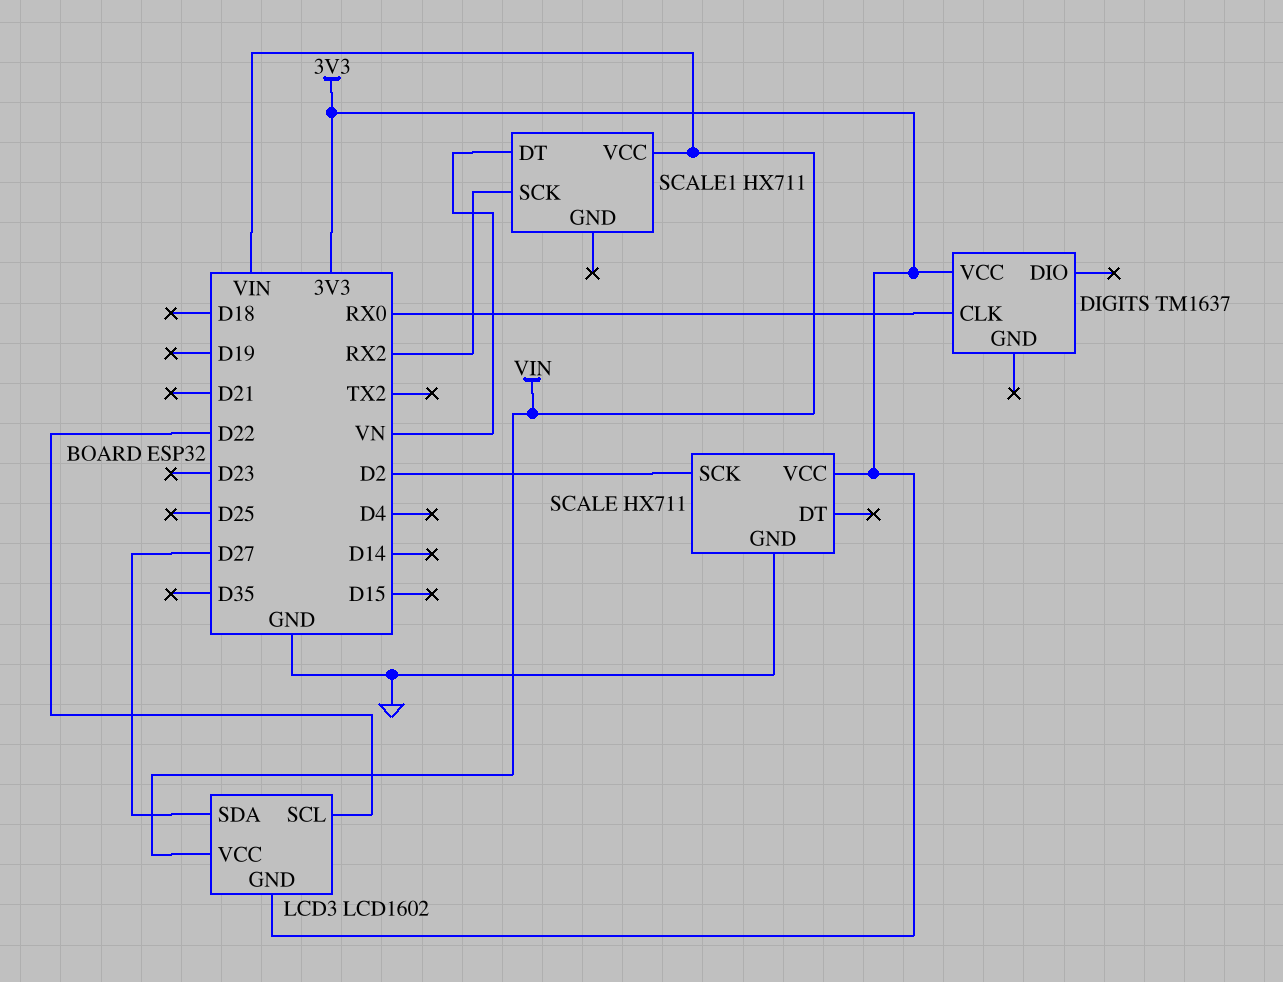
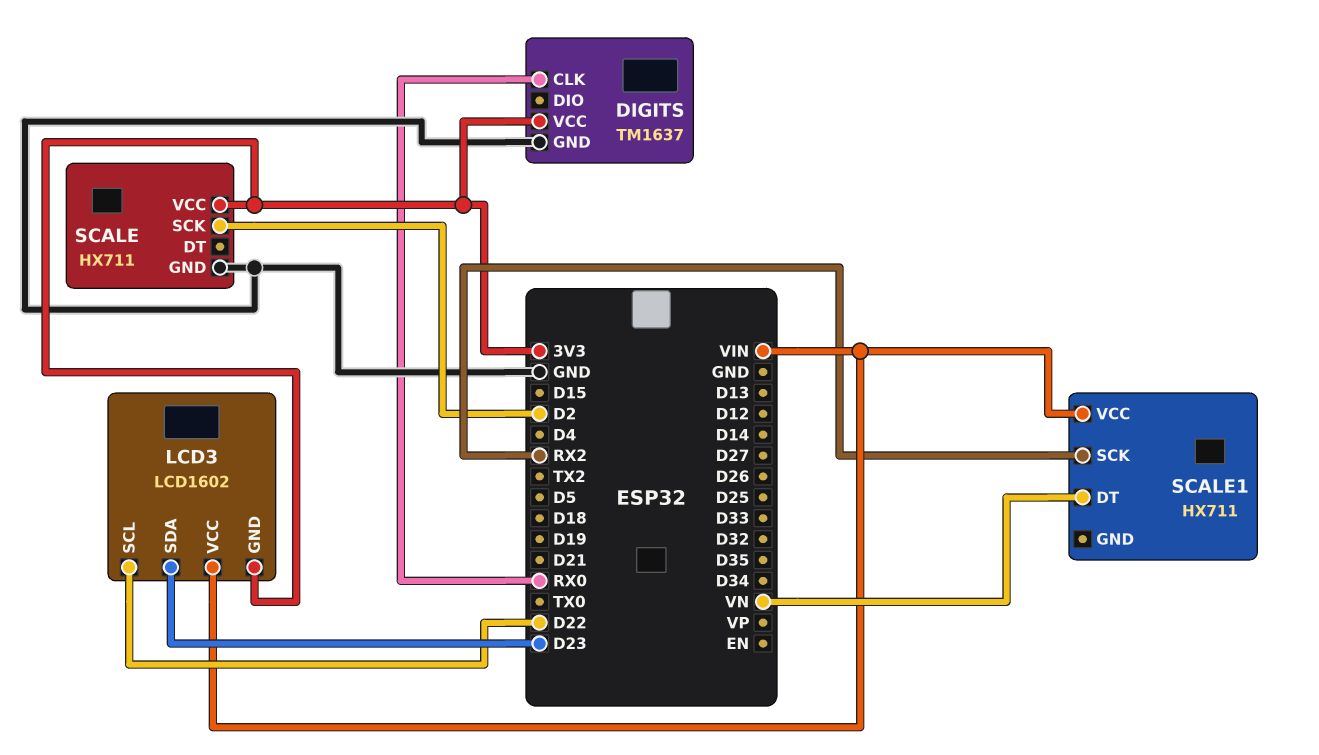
DIGITS pin GND: none -> GND
LCD3 pin SDA: D27 -> D23

